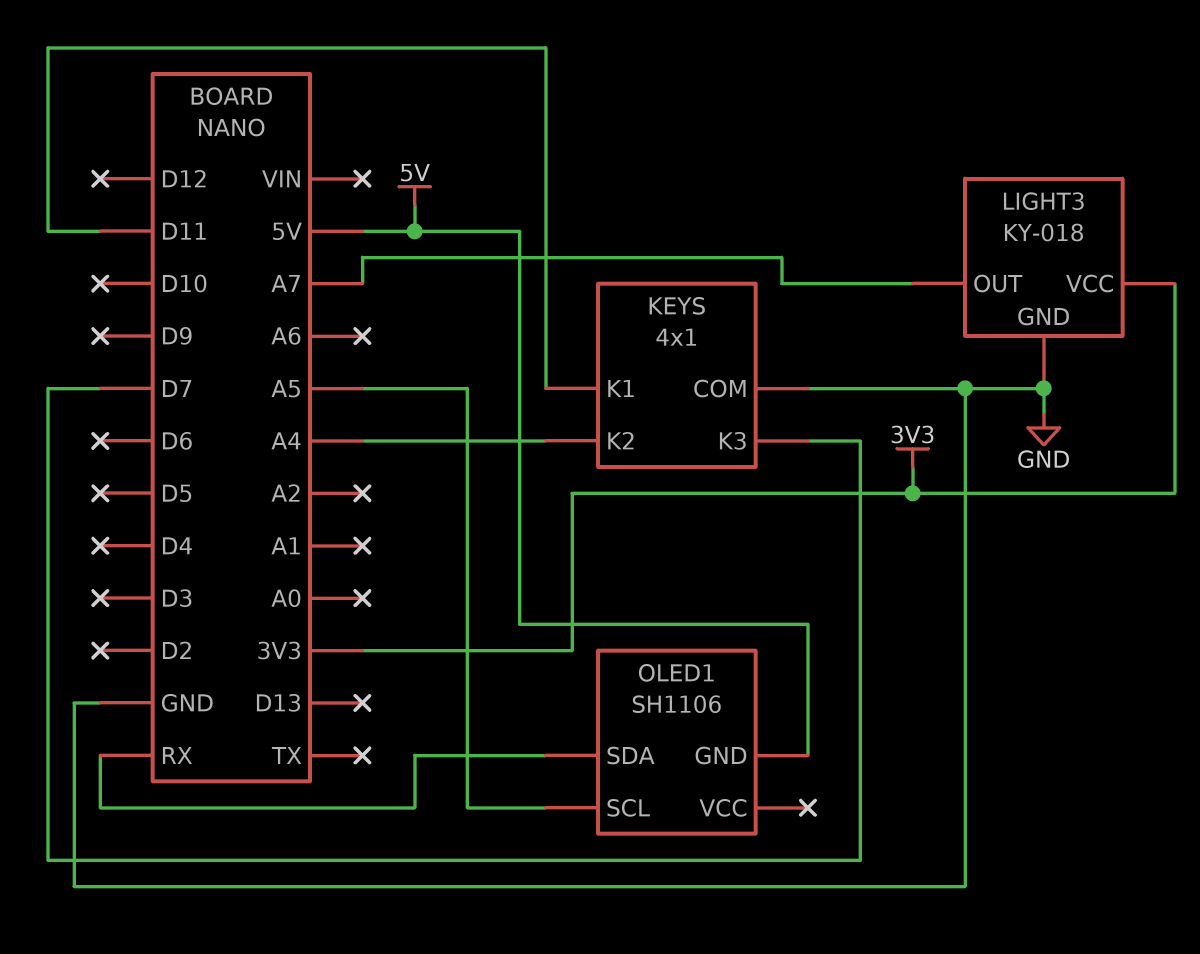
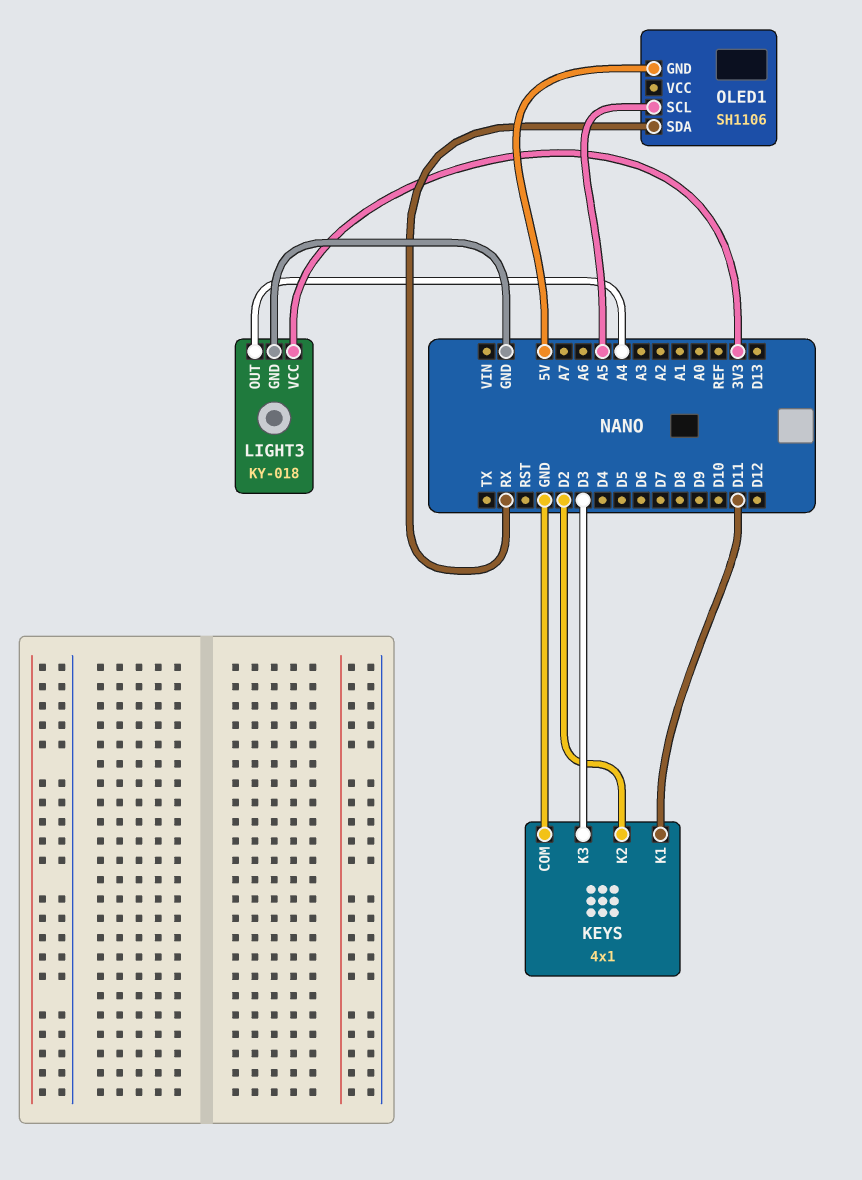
KEYS pin K2: A4 -> D2
KEYS pin K3: D7 -> D3
LIGHT3 pin OUT: A7 -> A4

